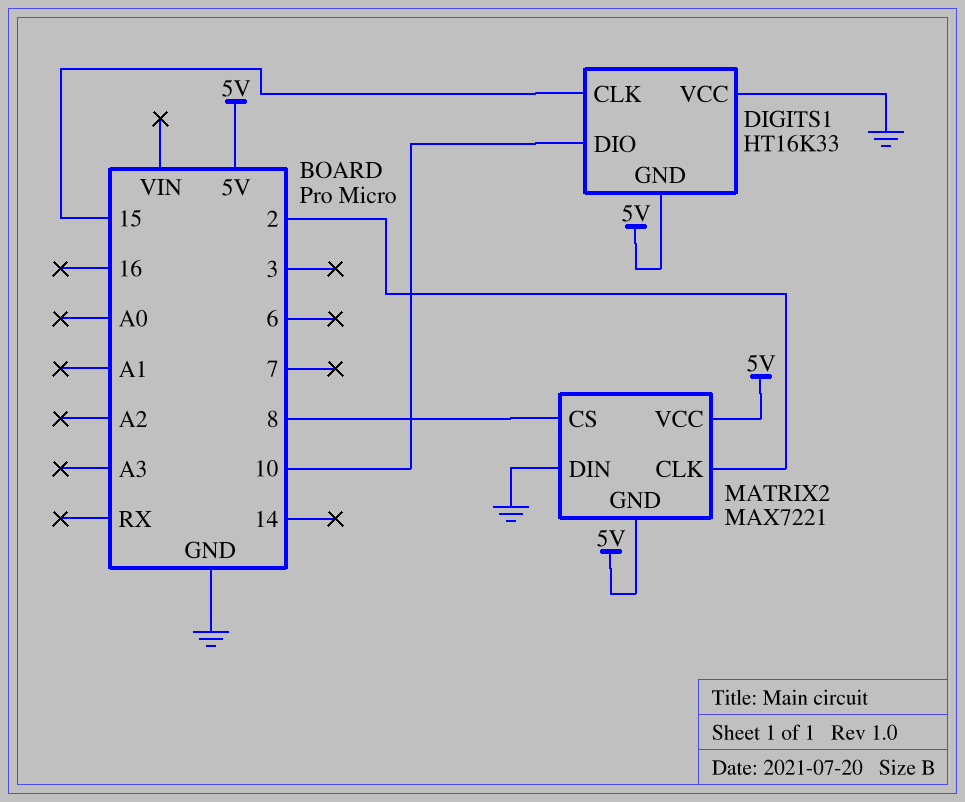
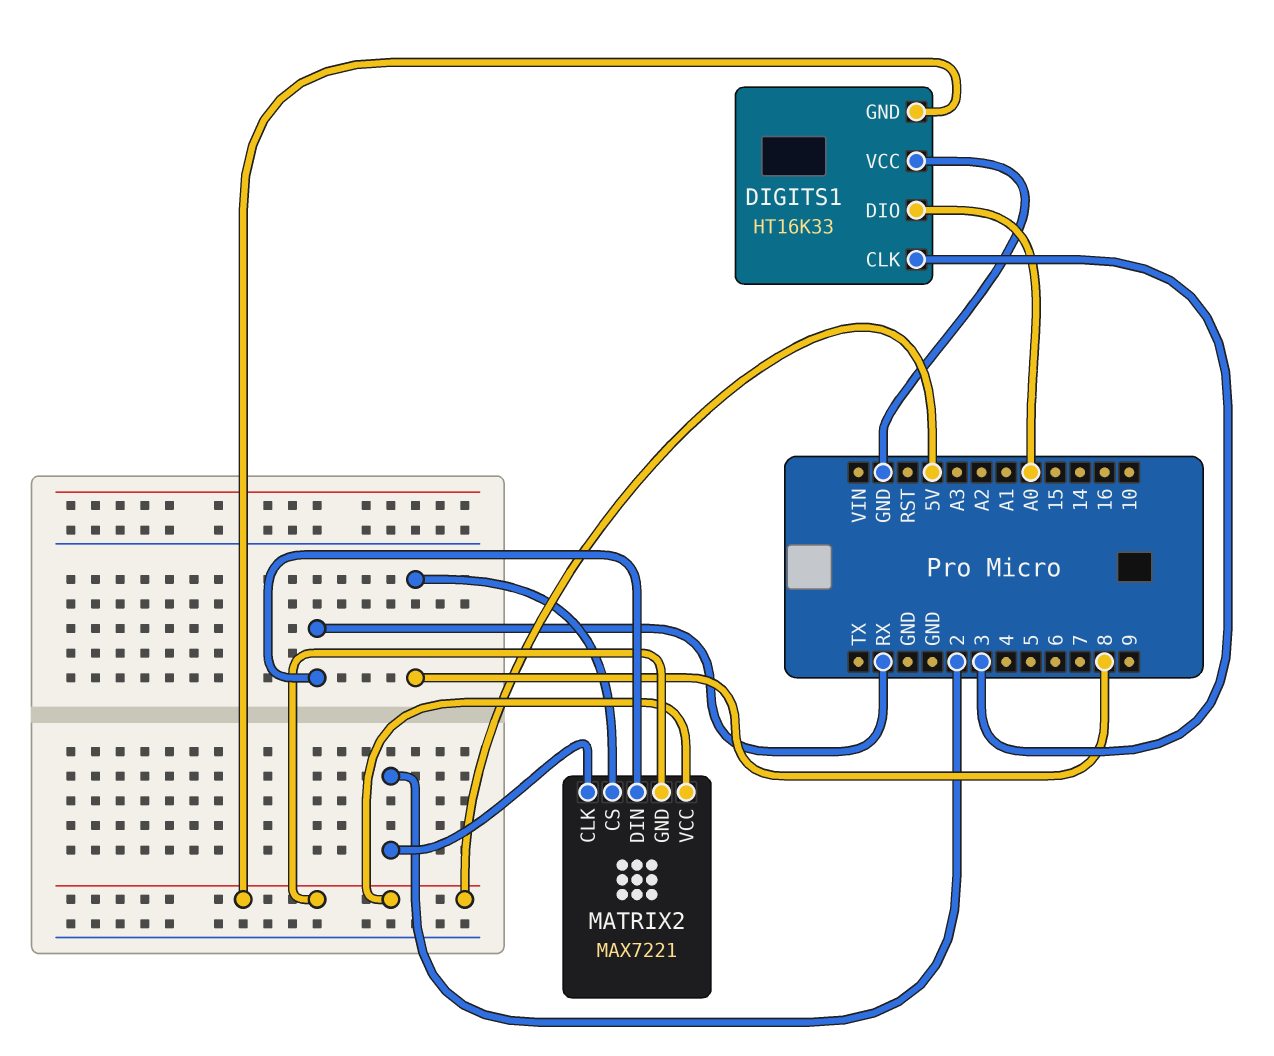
DIGITS1 pin CLK: 15 -> 3
DIGITS1 pin DIO: 10 -> A0
MATRIX2 pin DIN: GND -> RX

